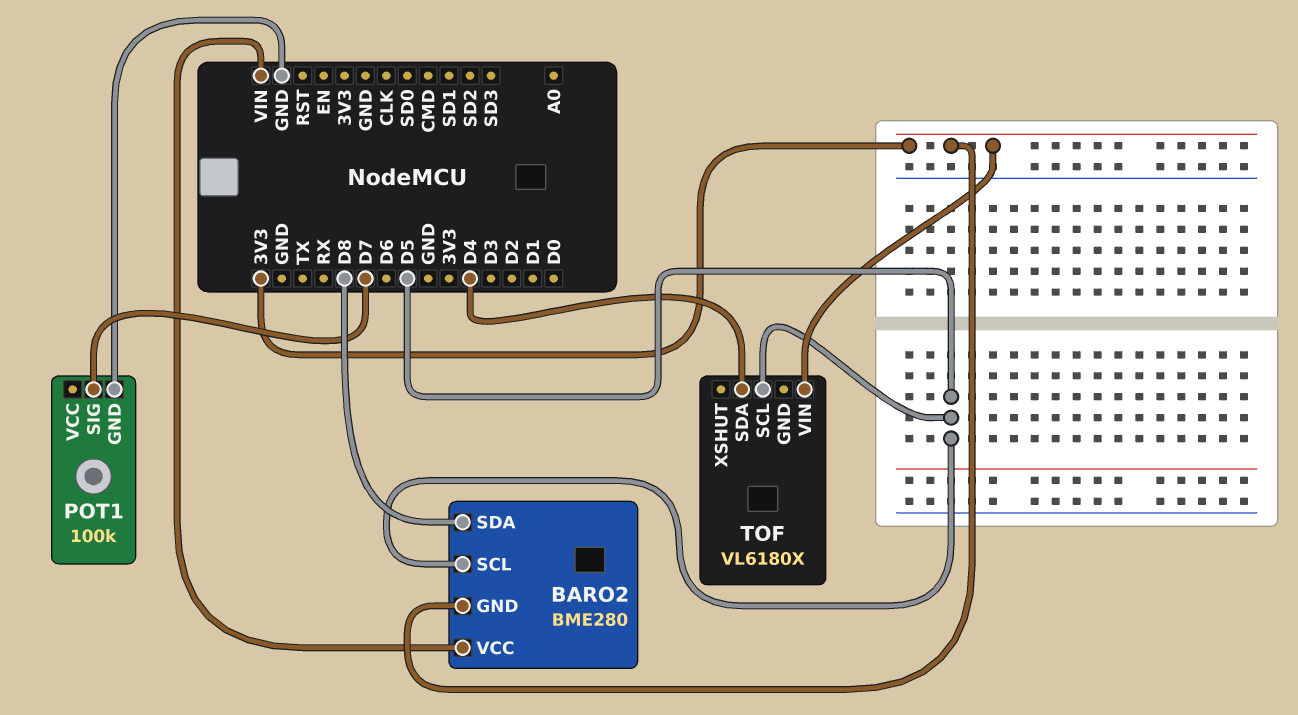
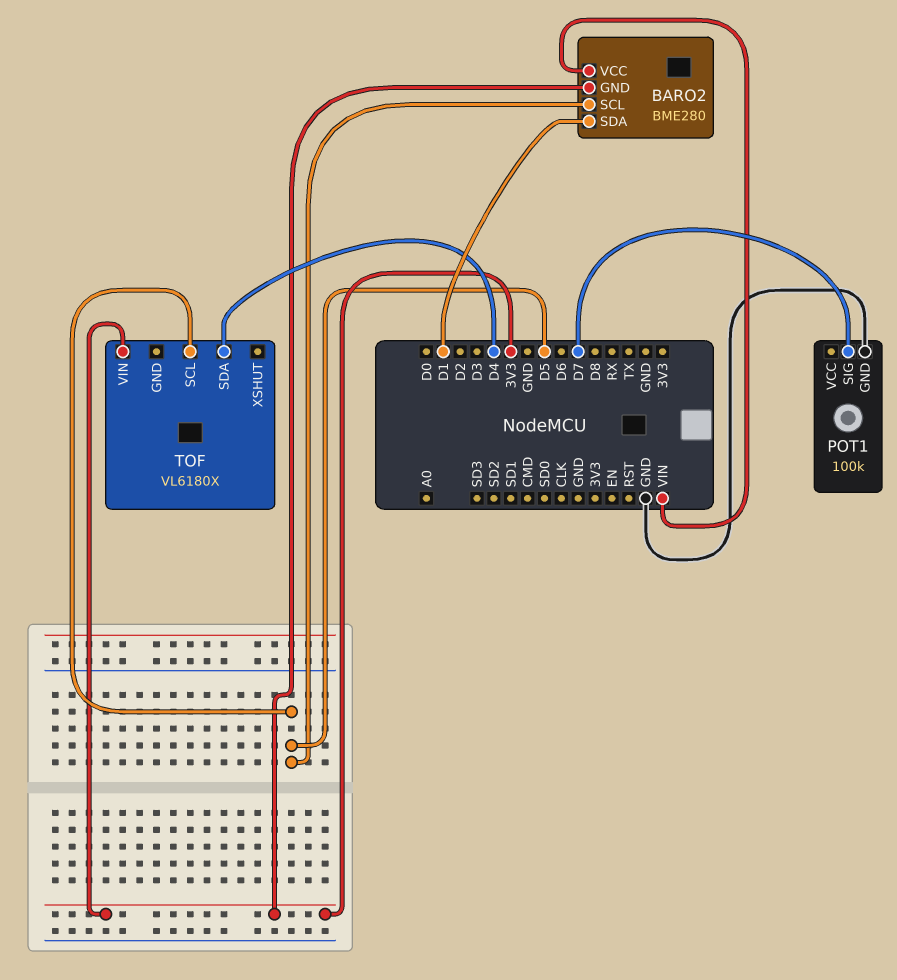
BARO2 pin SDA: D8 -> D1

